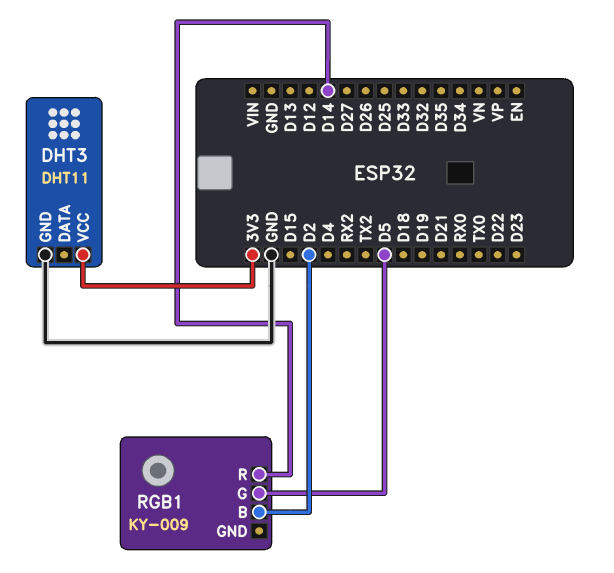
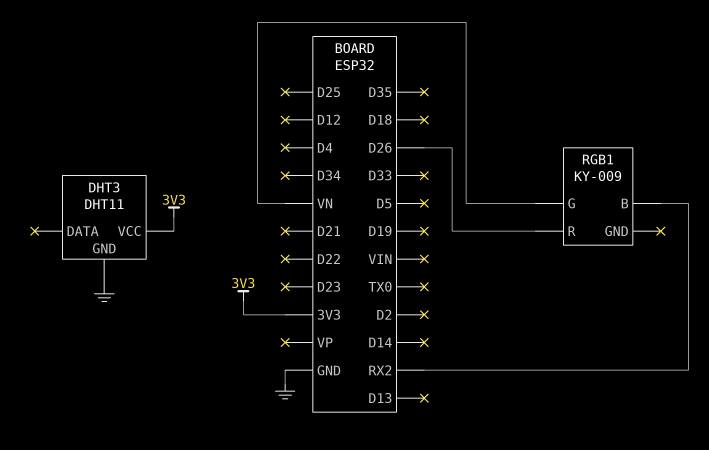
RGB1 pin B: D2 -> RX2
RGB1 pin G: D5 -> VN
RGB1 pin R: D14 -> D26

